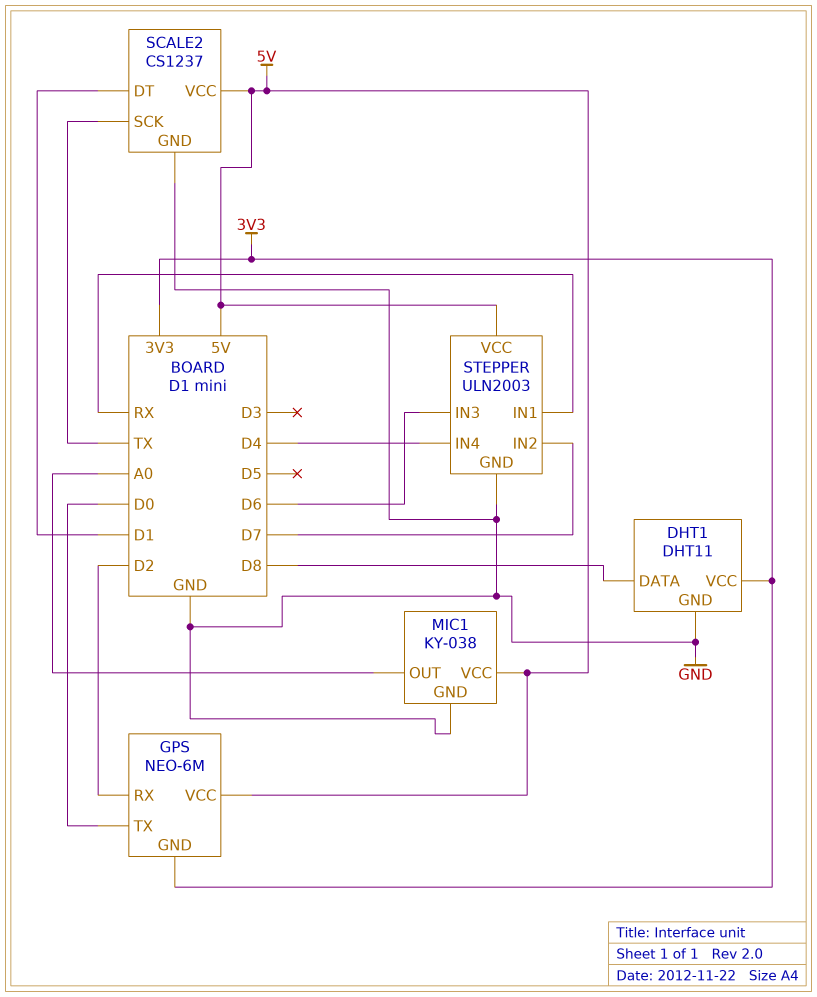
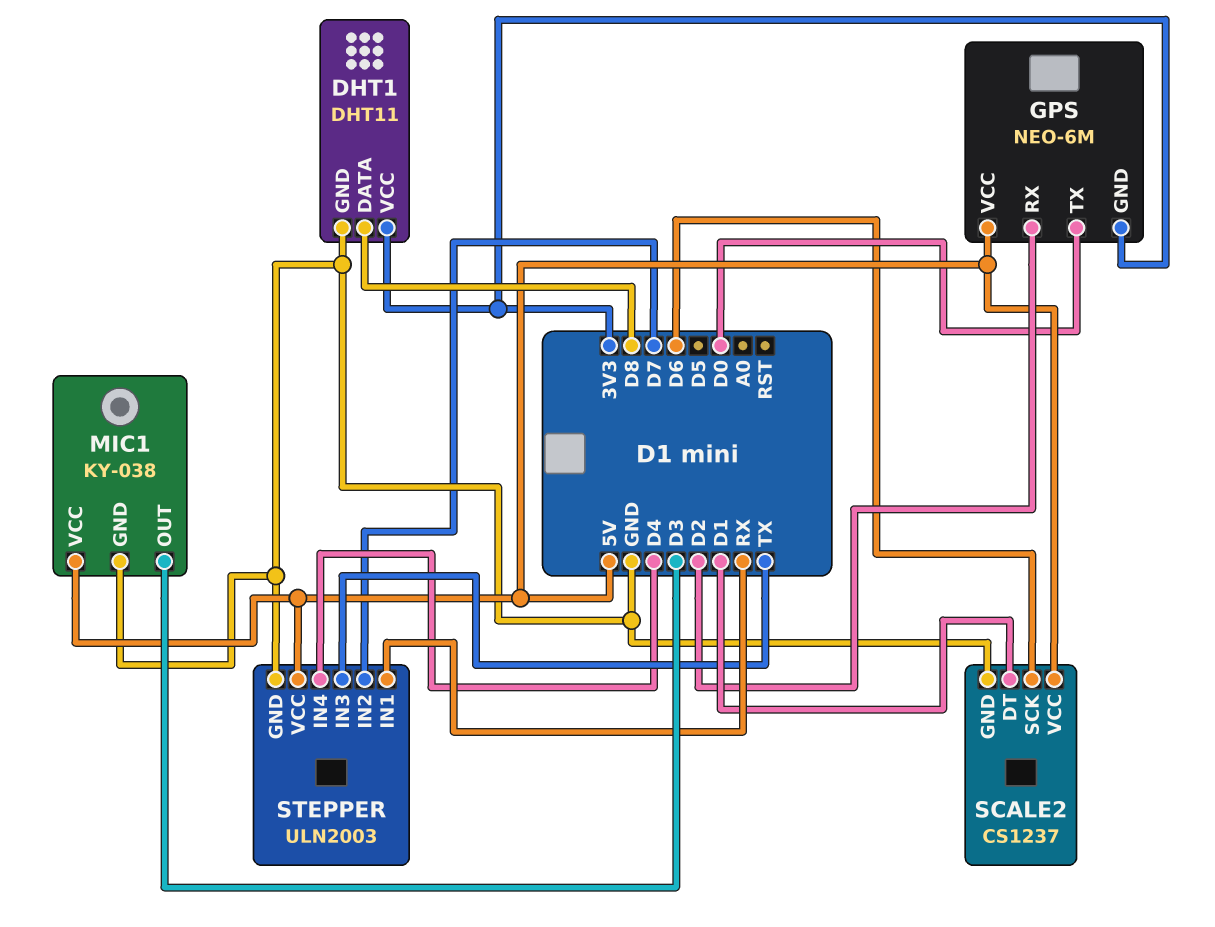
MIC1 pin OUT: A0 -> D3
SCALE2 pin SCK: TX -> D6
STEPPER pin IN3: D6 -> TX

